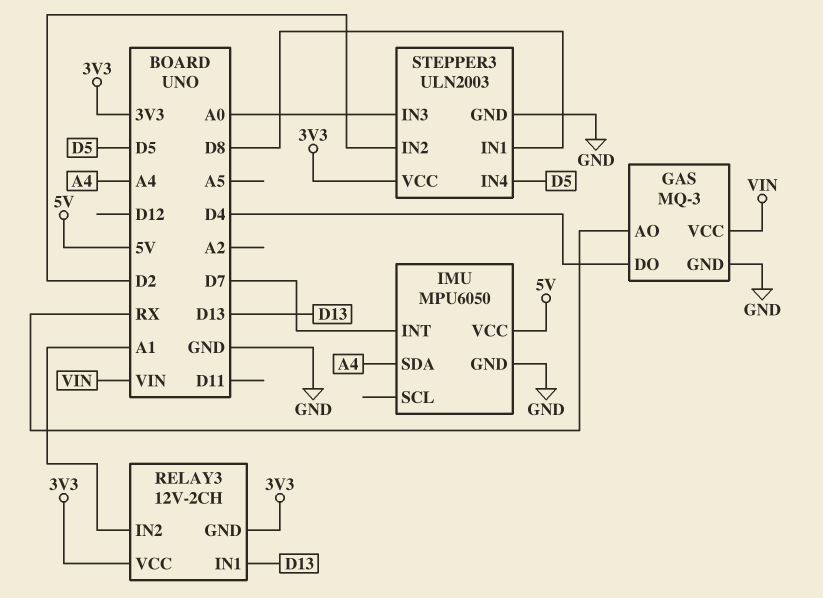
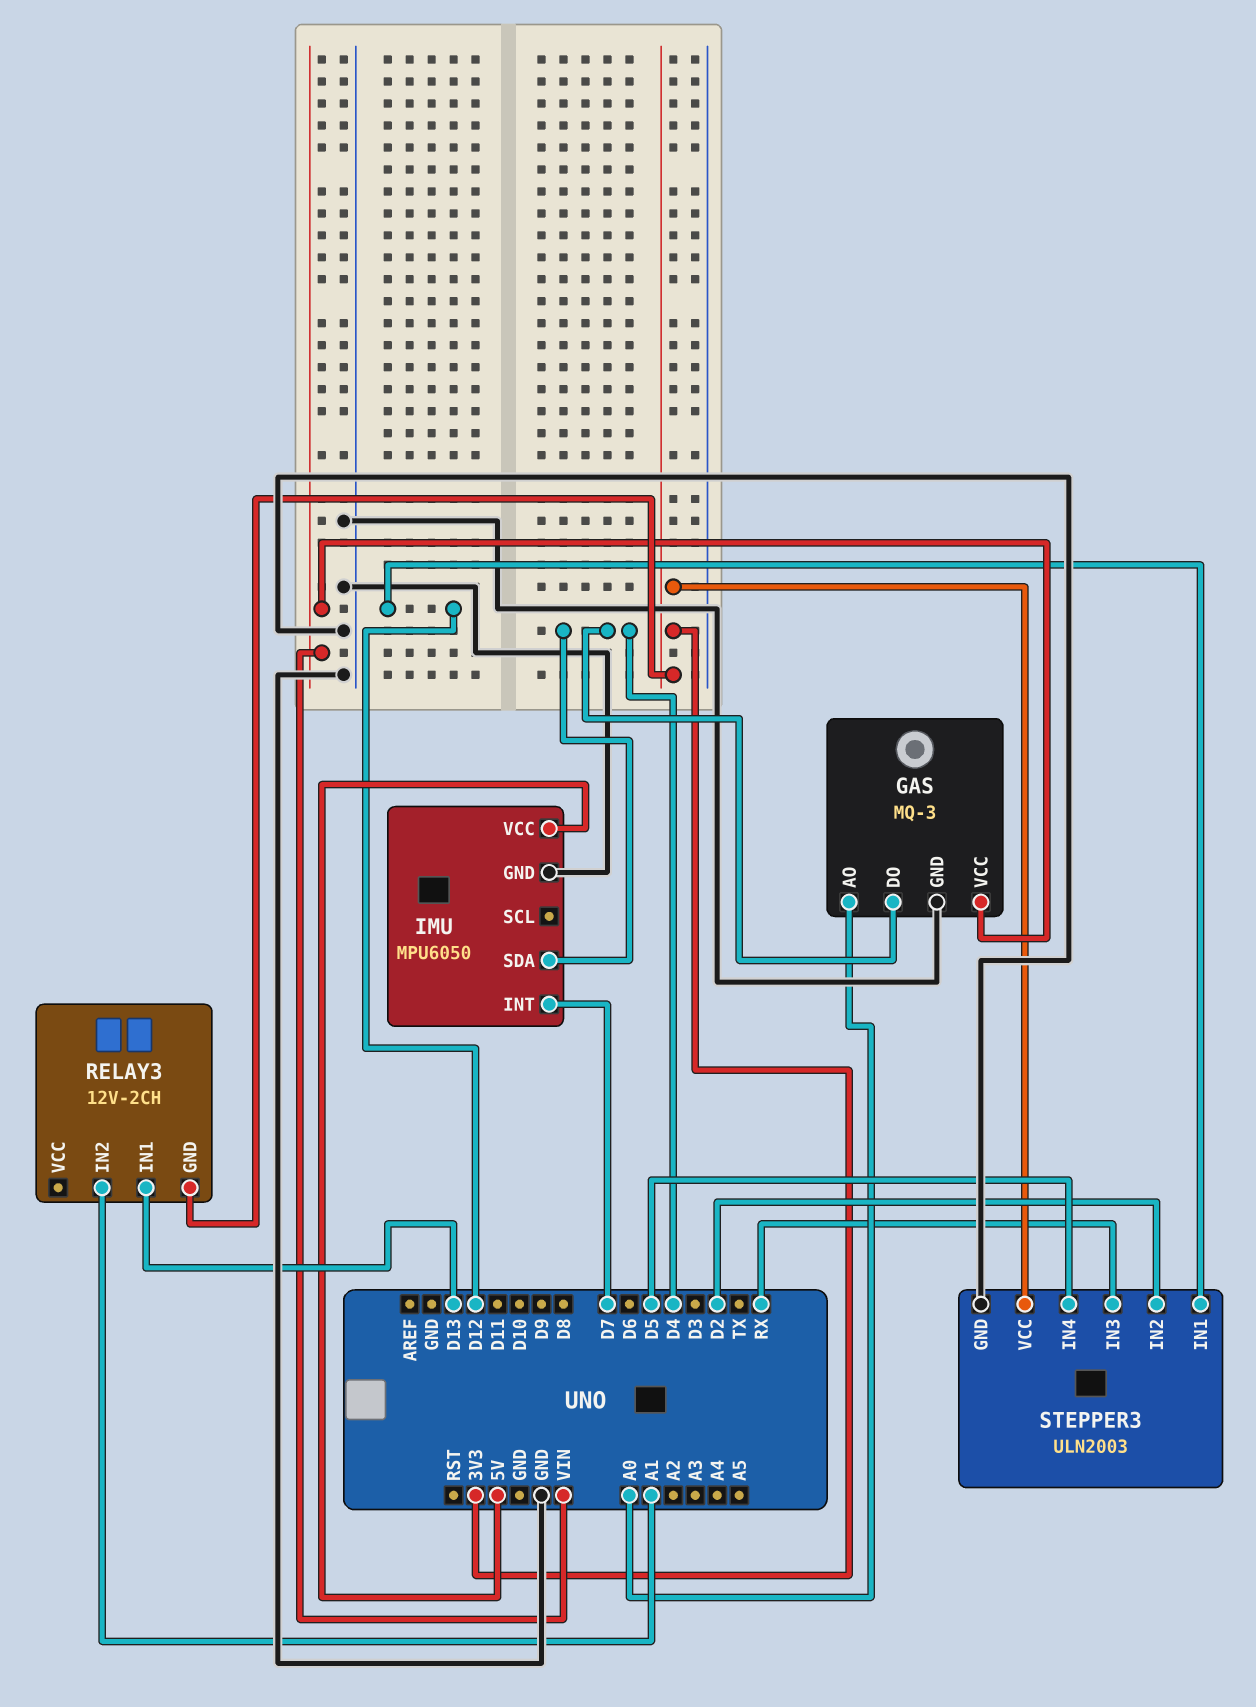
GAS pin AO: RX -> A0
IMU pin SDA: A4 -> D4
RELAY3 pin VCC: 3V3 -> none
STEPPER3 pin IN1: D8 -> D12
STEPPER3 pin IN3: A0 -> RX

